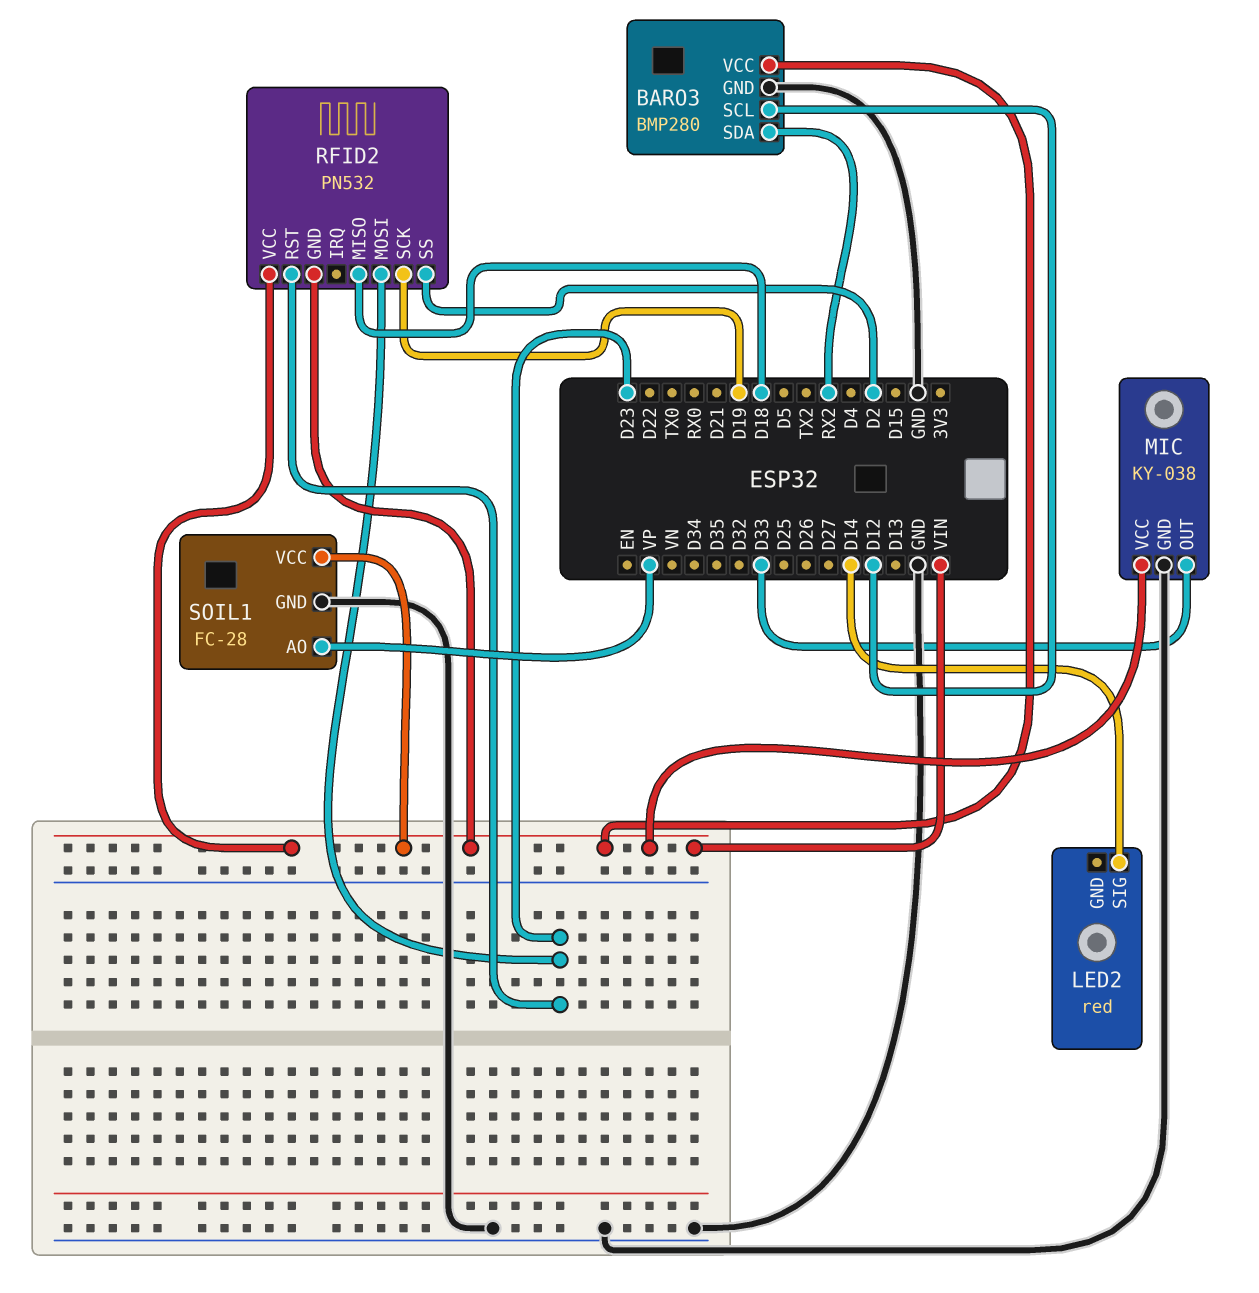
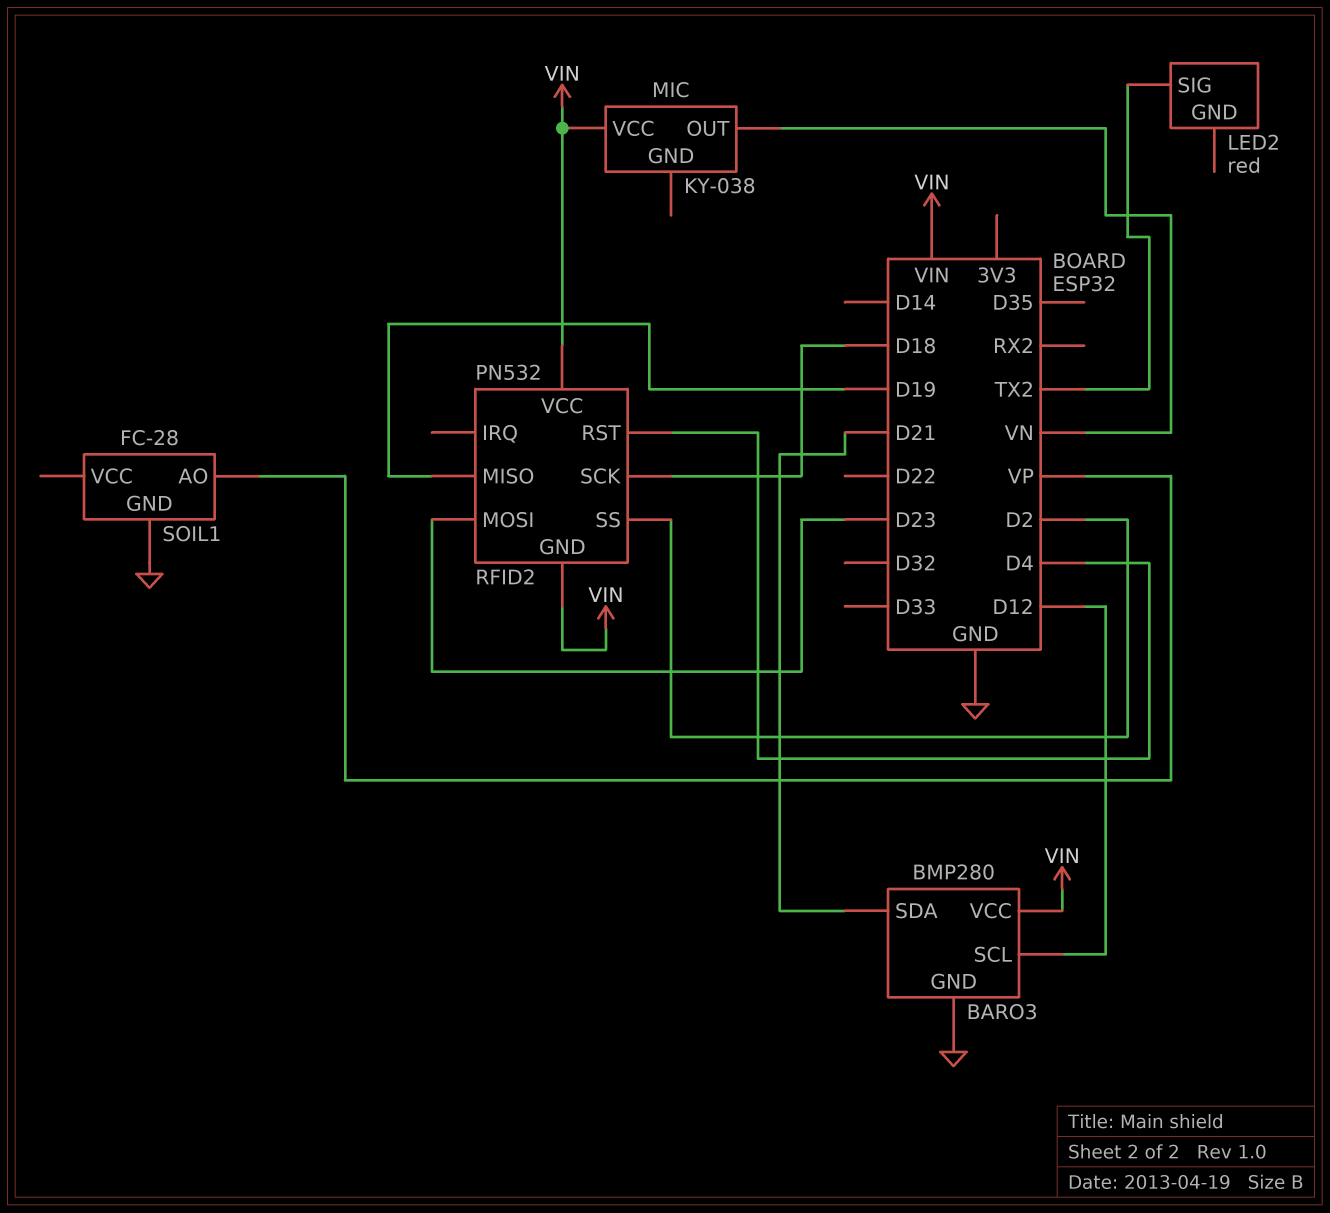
BARO3 pin SDA: RX2 -> D21
LED2 pin SIG: D14 -> TX2
MIC pin GND: GND -> none
MIC pin OUT: D33 -> VN
RFID2 pin MISO: D18 -> D19
RFID2 pin RST: D23 -> D4
RFID2 pin SCK: D19 -> D18
SOIL1 pin VCC: VIN -> none

